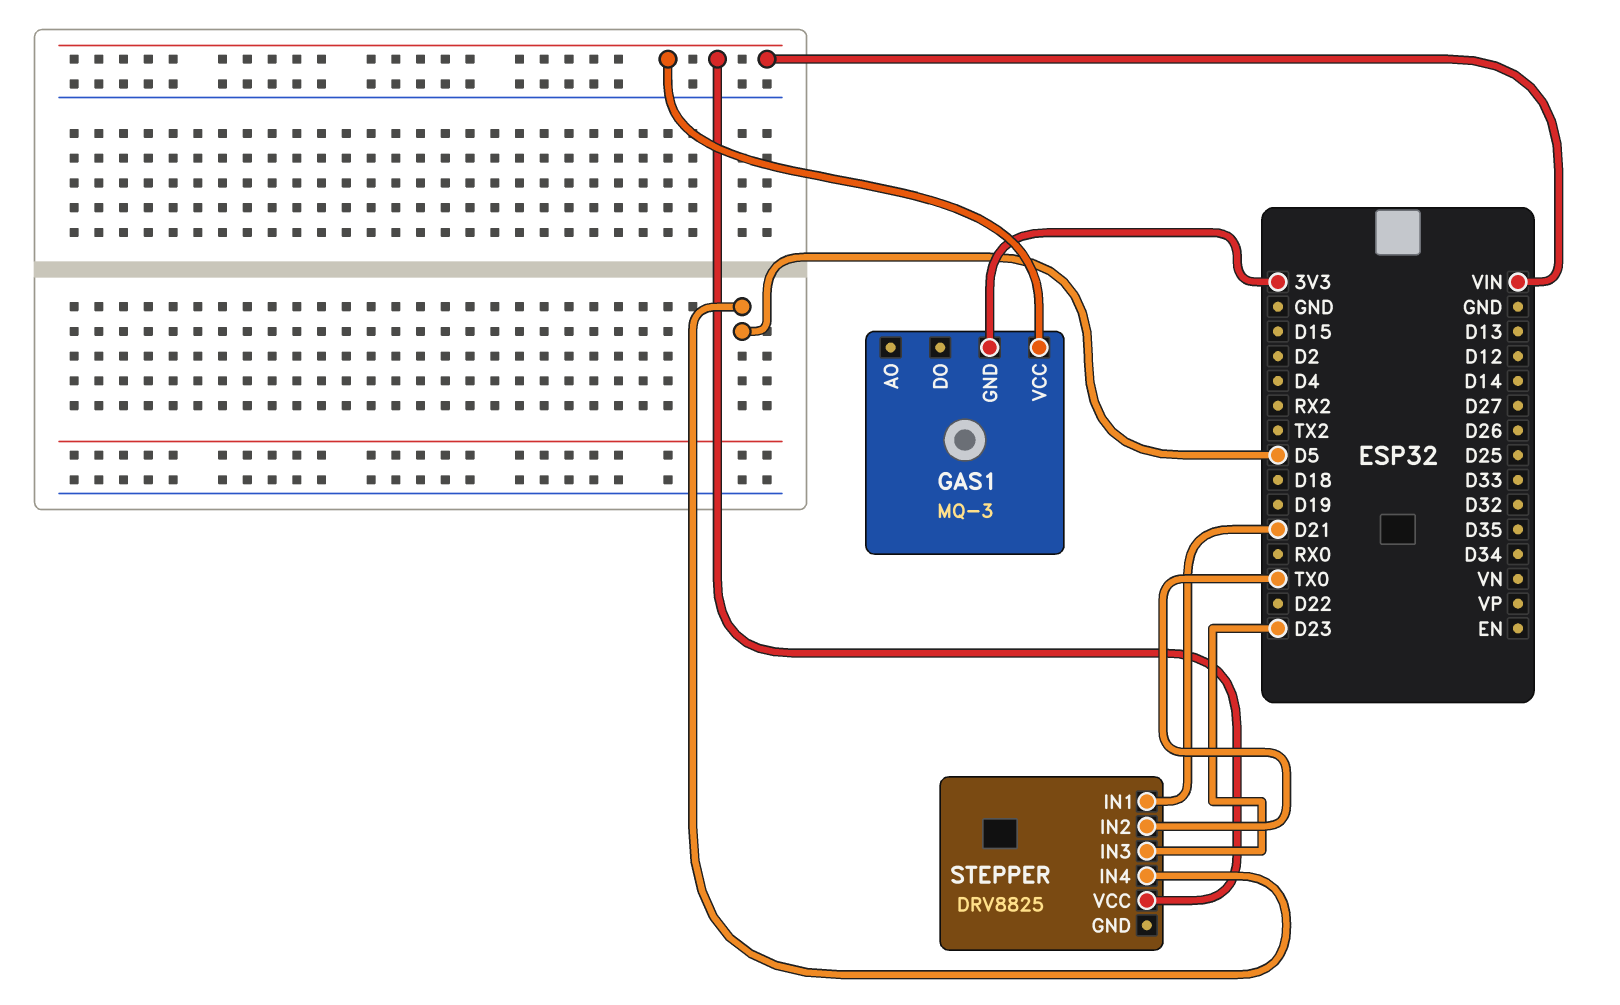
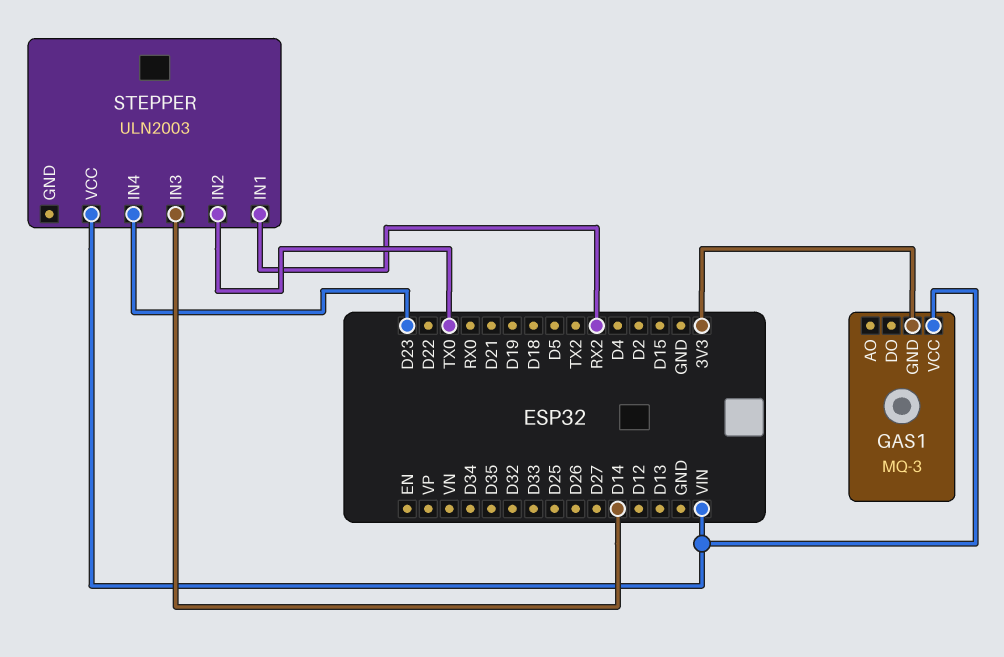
STEPPER: DRV8825 -> ULN2003
STEPPER pin IN1: D21 -> RX2
STEPPER pin IN3: D23 -> D14
STEPPER pin IN4: D5 -> D23

